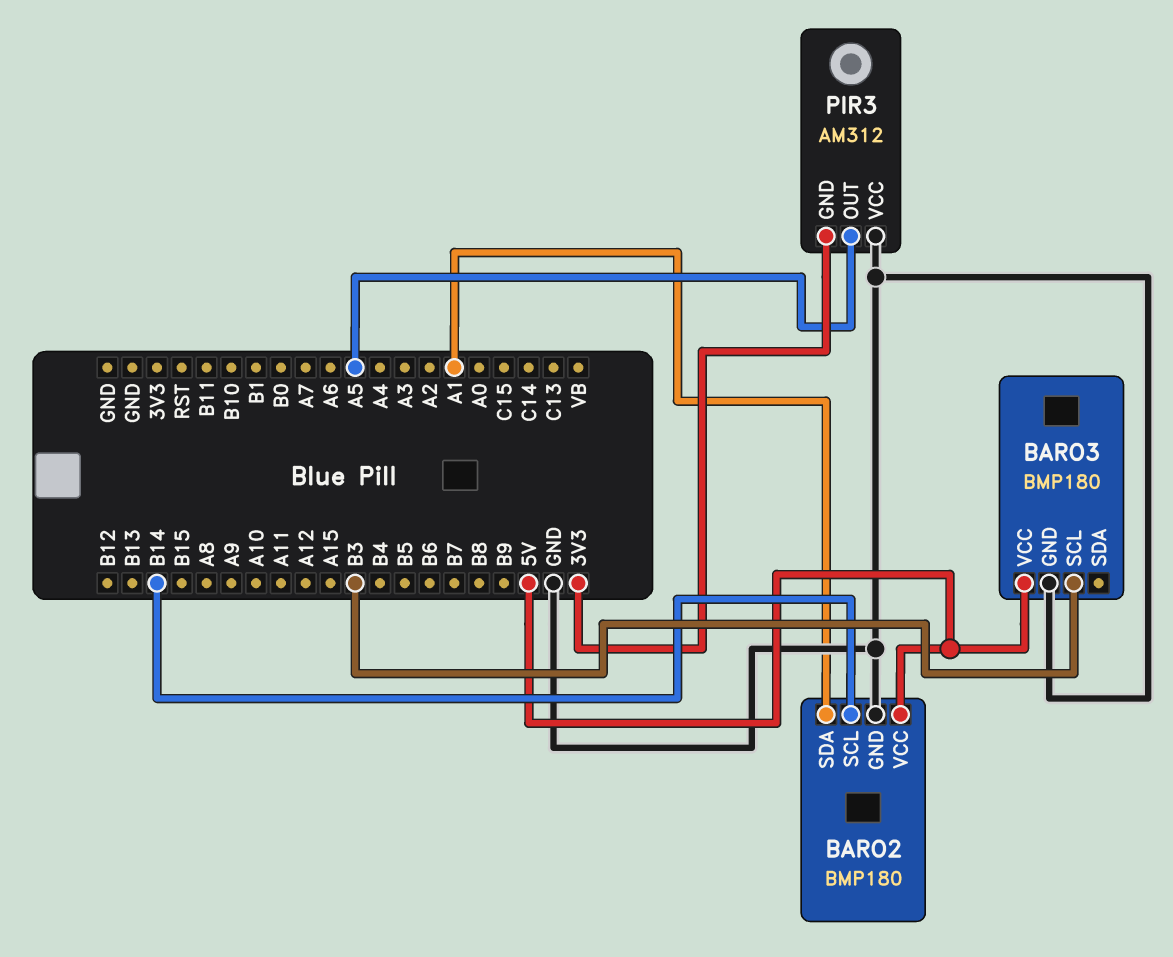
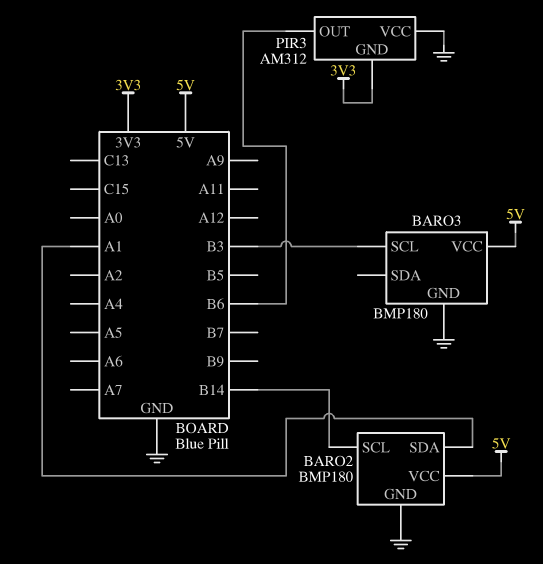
PIR3 pin OUT: A5 -> B6

